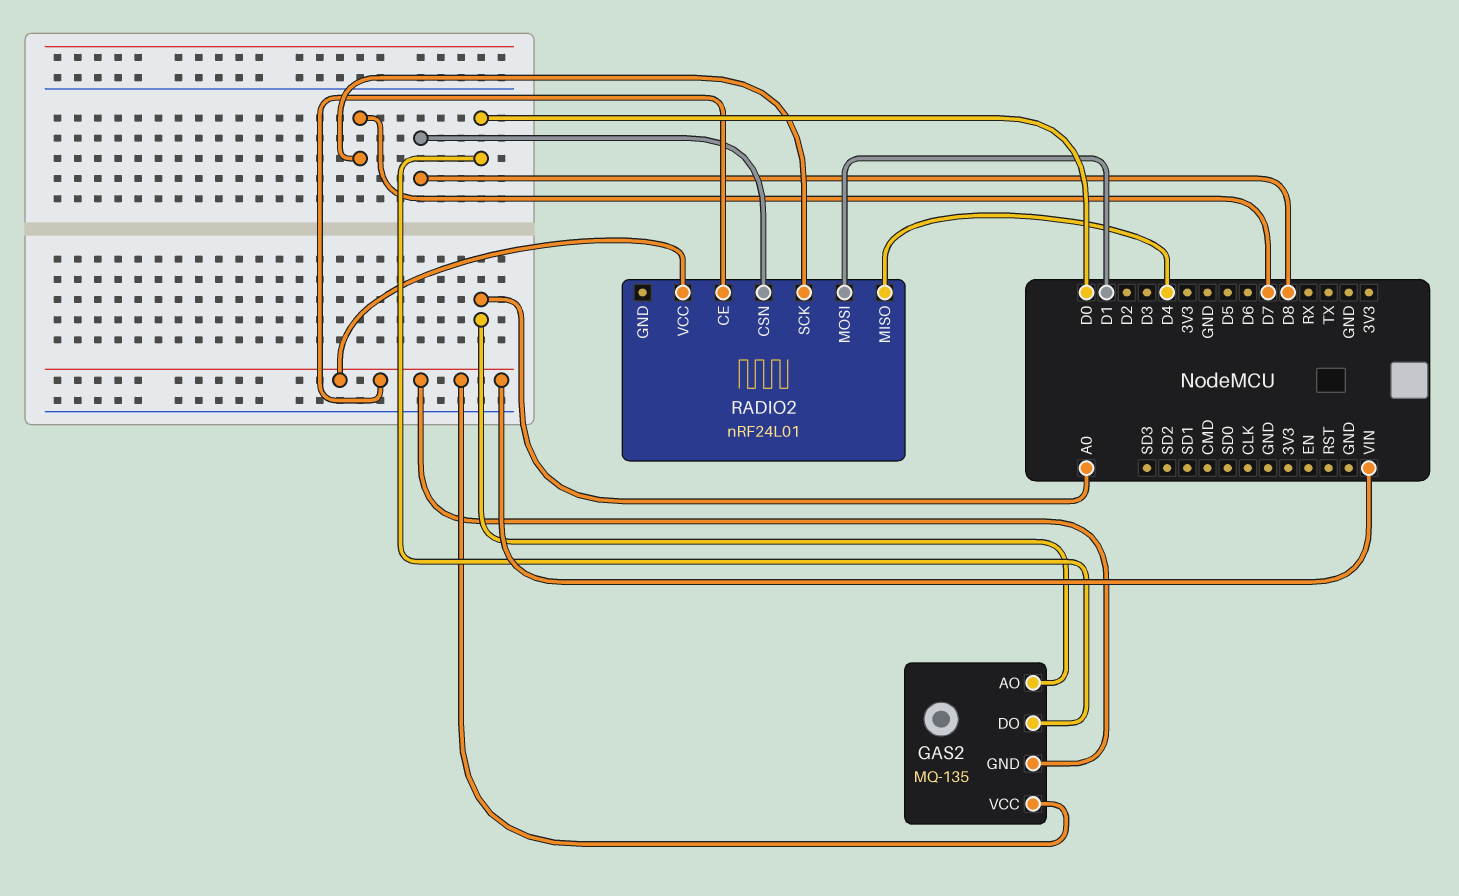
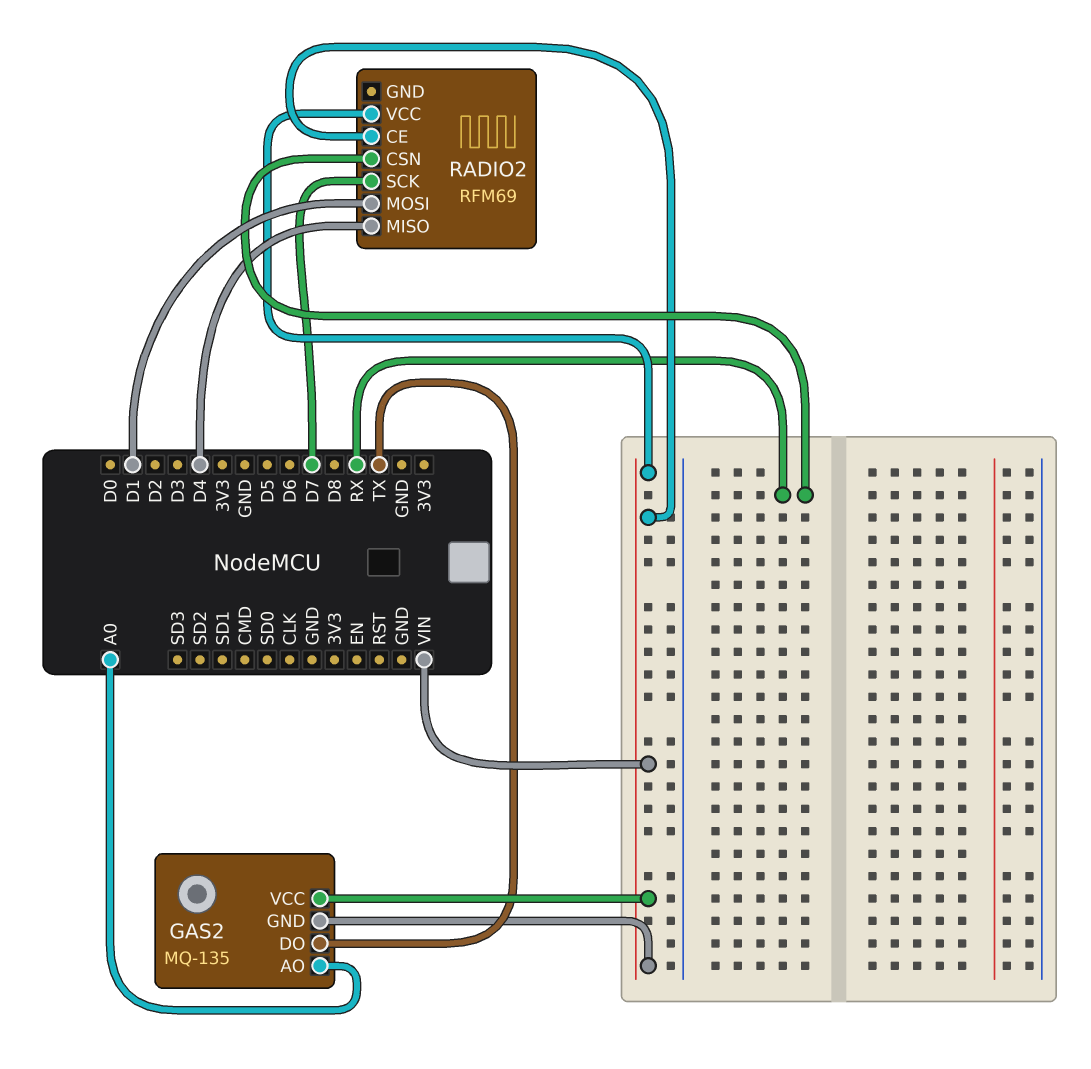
GAS2 pin DO: D0 -> TX
RADIO2: nRF24L01 -> RFM69
RADIO2 pin CSN: D8 -> RX

